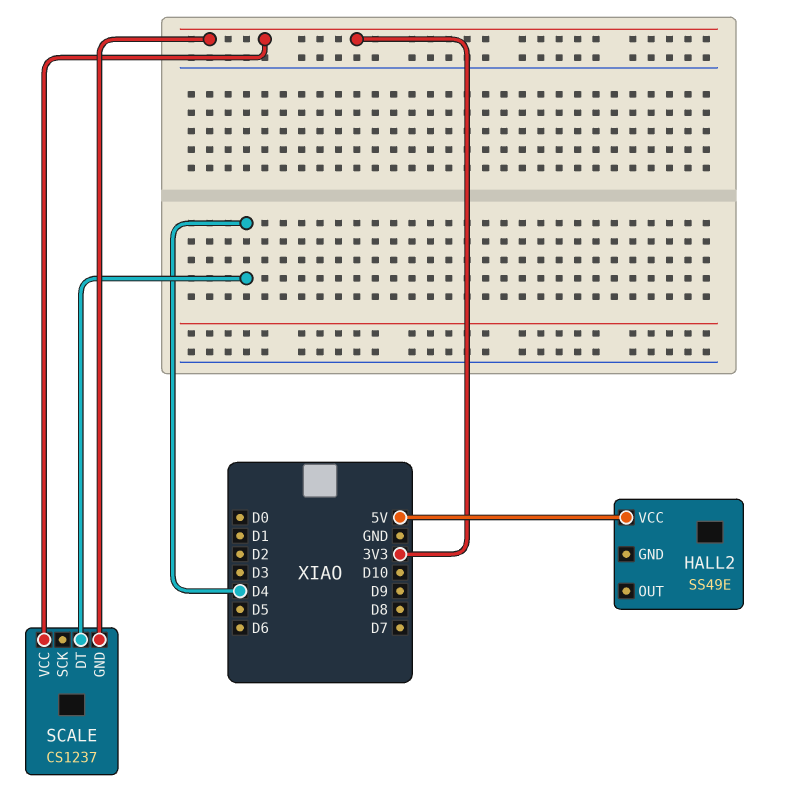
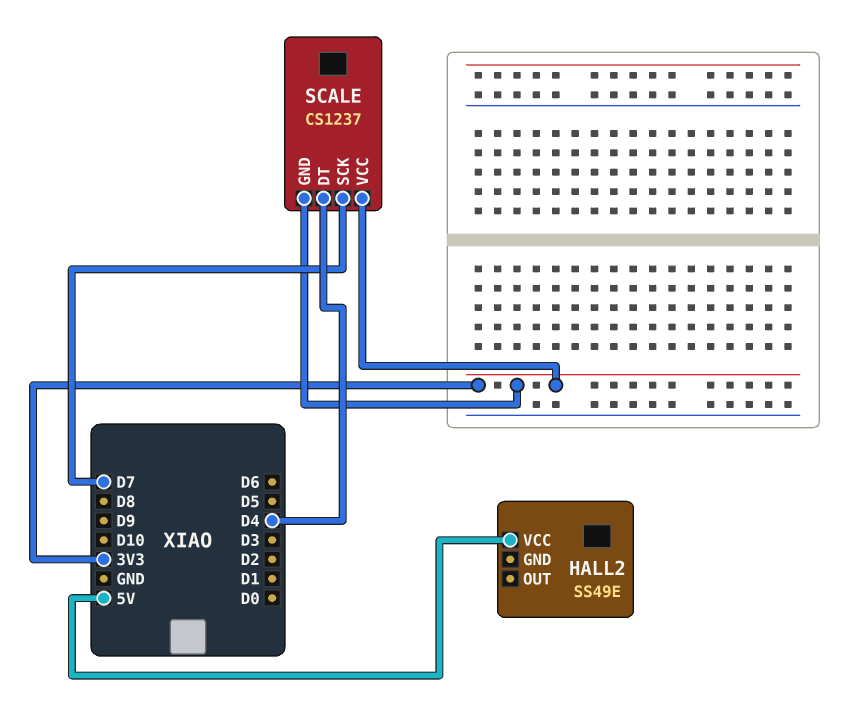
SCALE pin SCK: none -> D7

